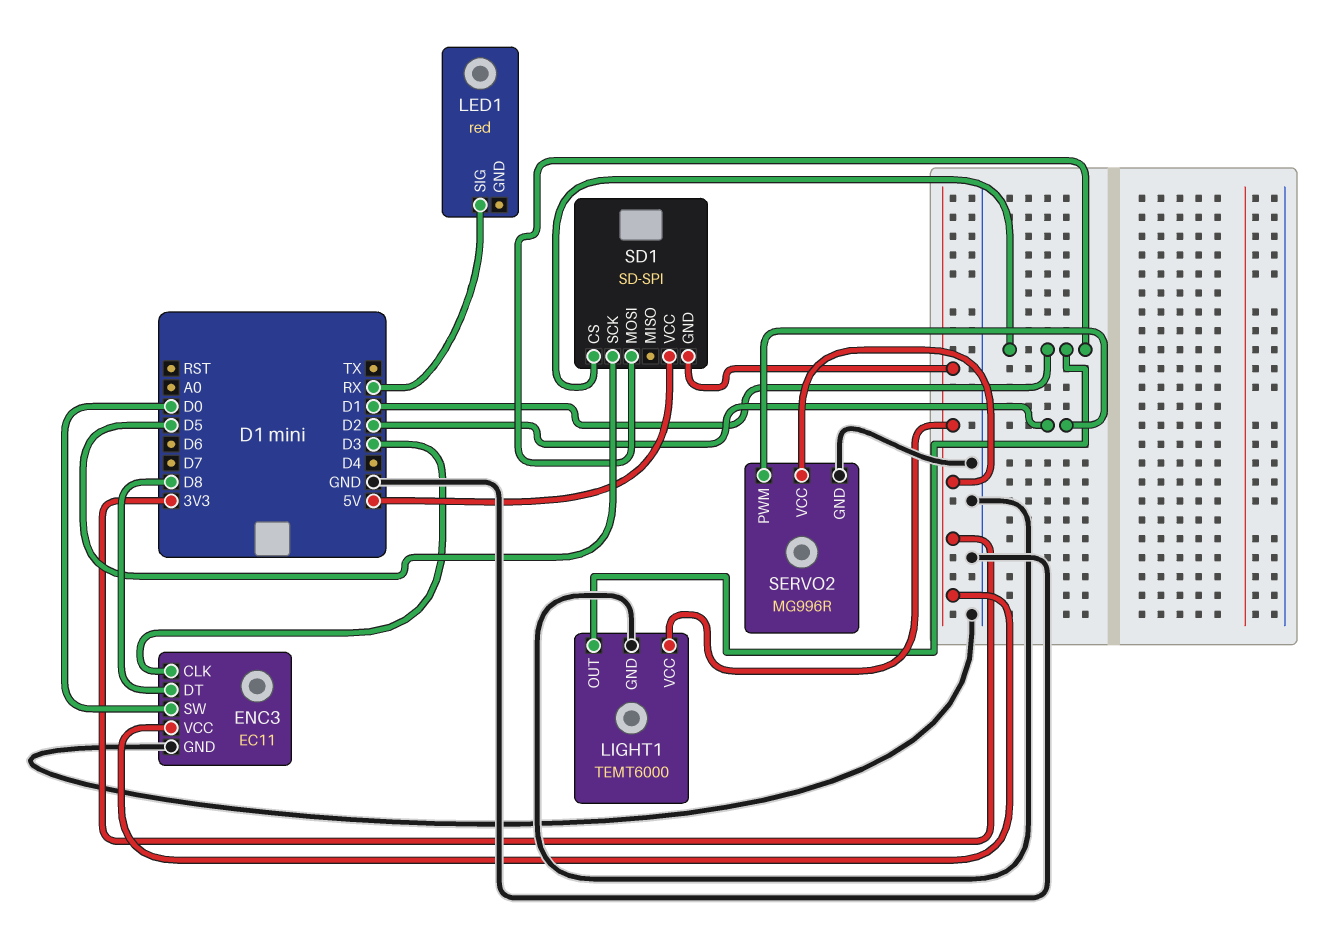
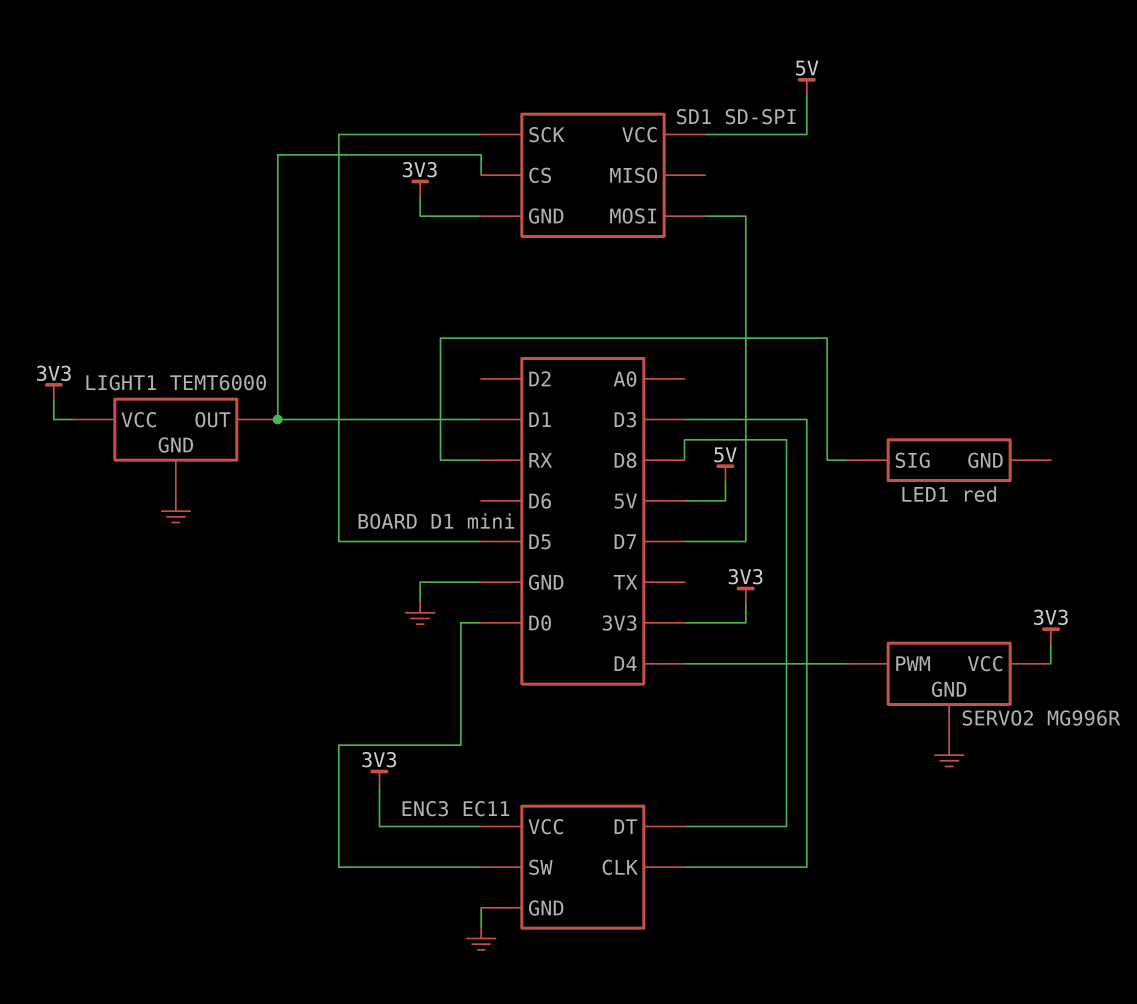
SD1 pin MOSI: D1 -> D7
SERVO2 pin PWM: D2 -> D4

